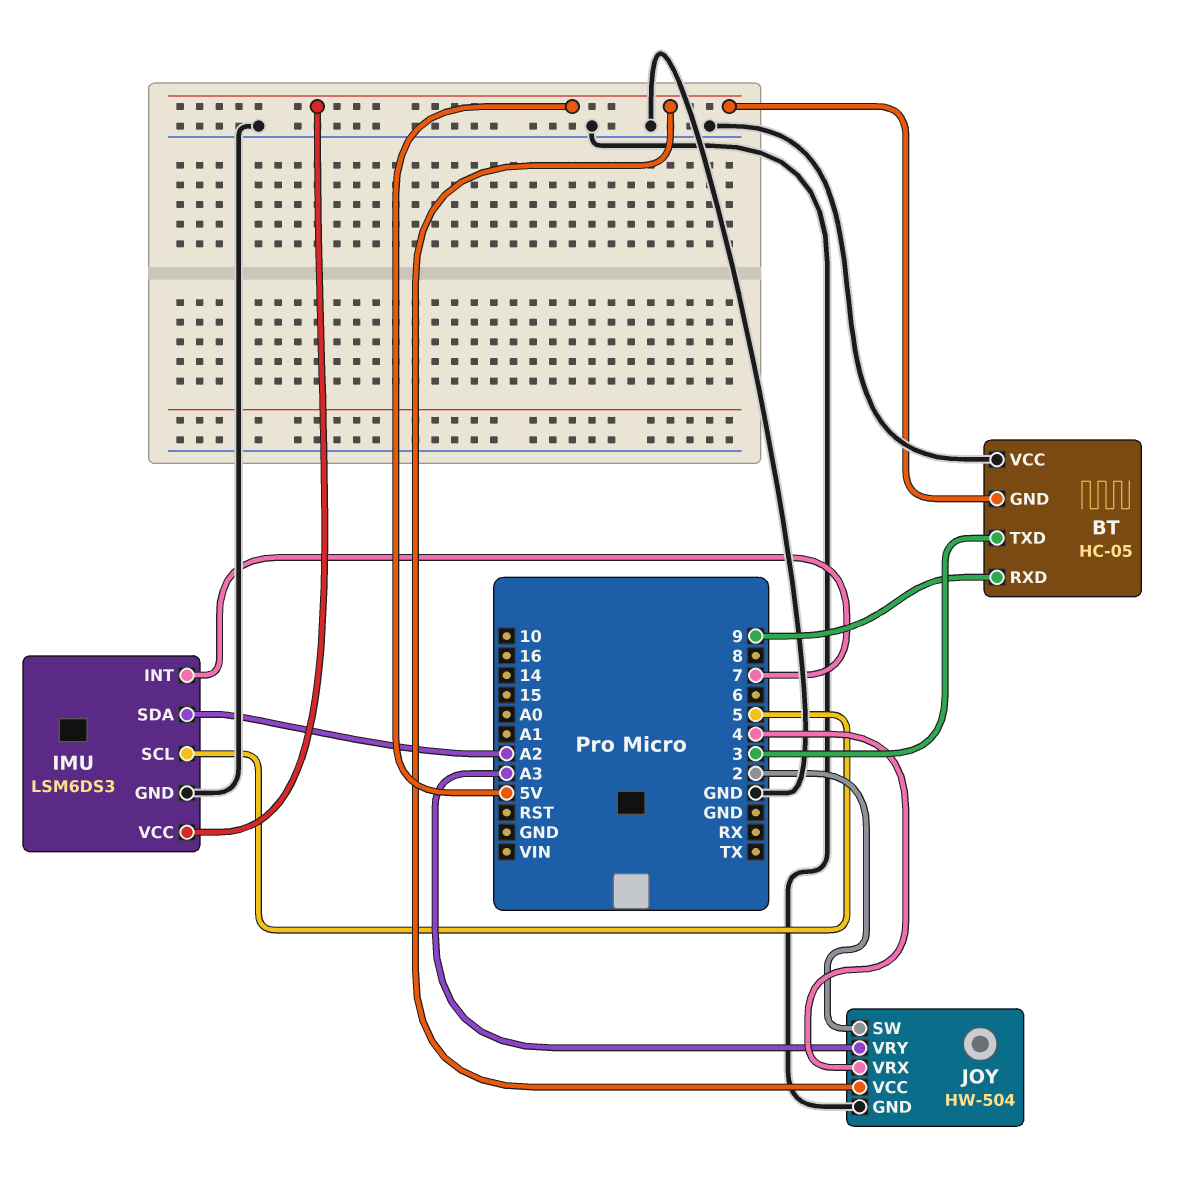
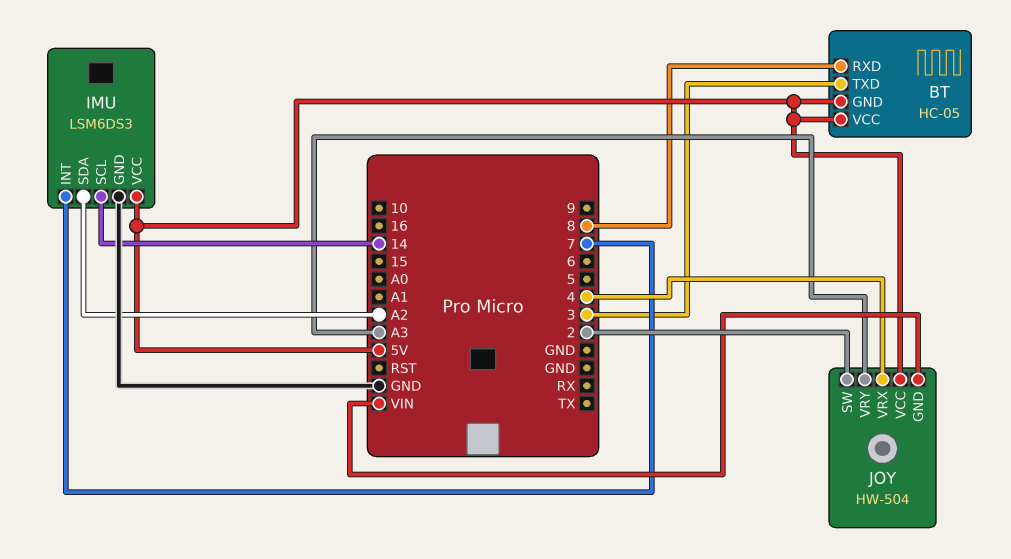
BT pin RXD: 9 -> 8
BT pin VCC: GND -> 5V
IMU pin SCL: 5 -> 14
JOY pin GND: GND -> VIN

